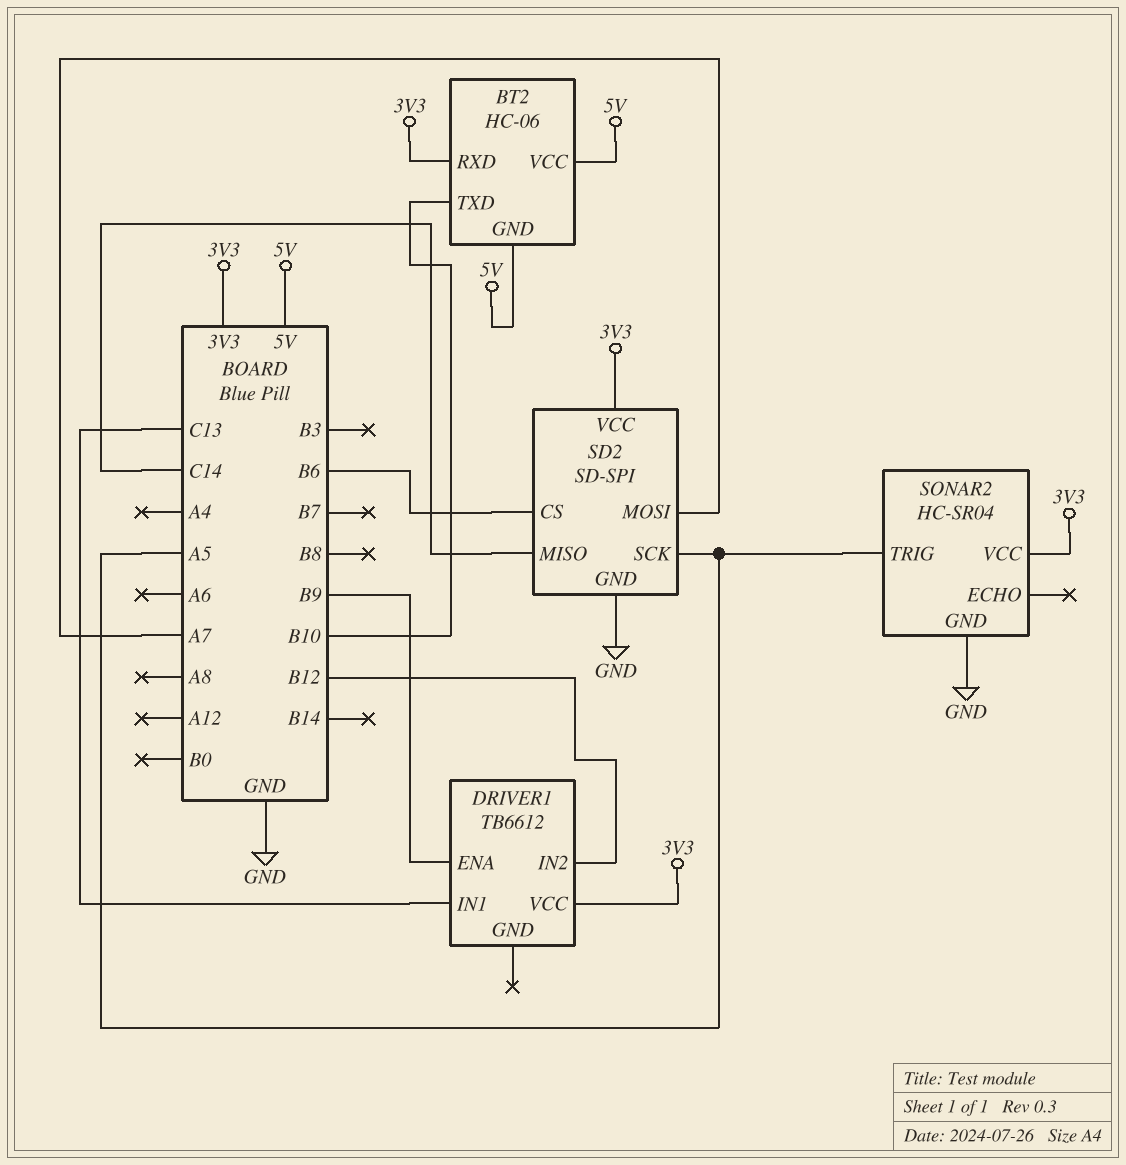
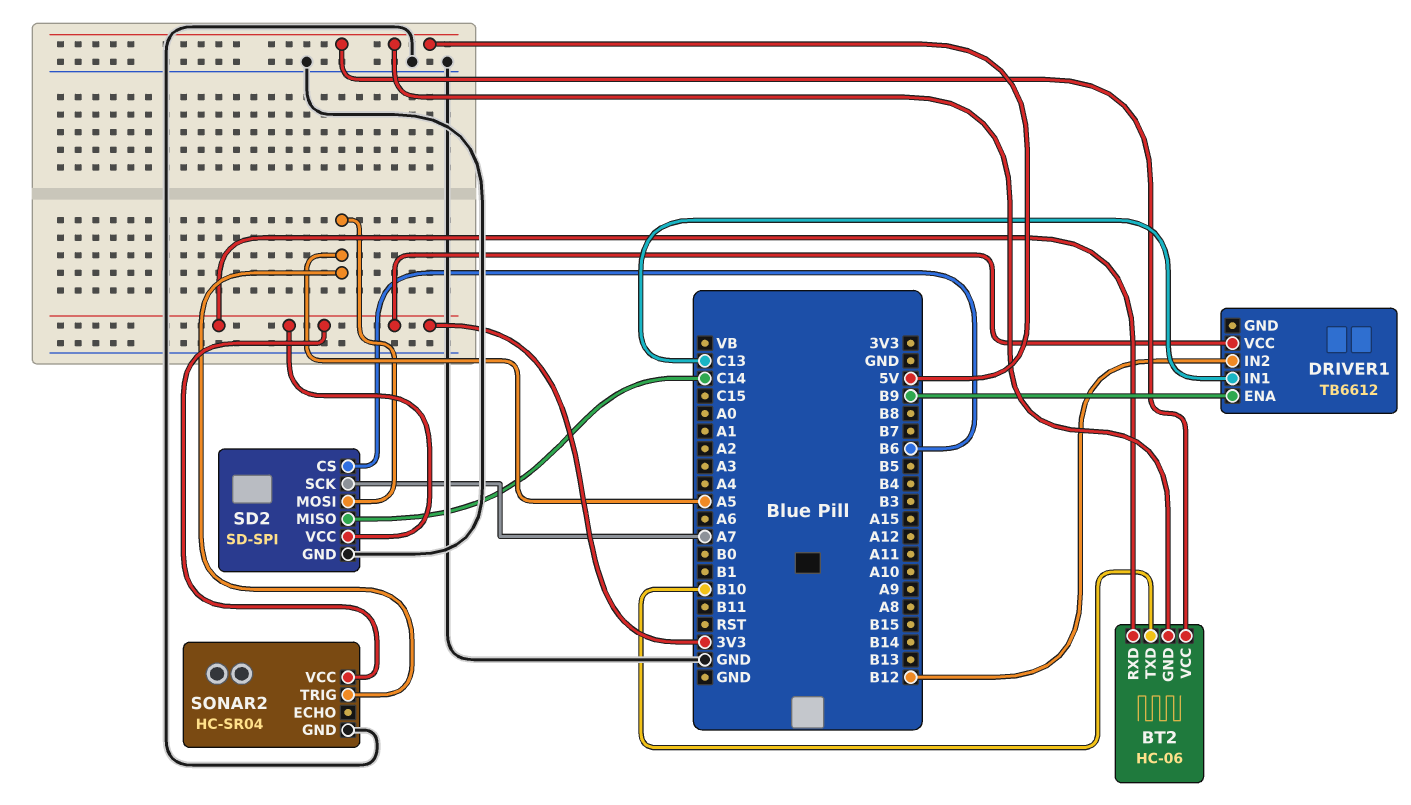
SD2 pin MOSI: A7 -> A5
SD2 pin SCK: A5 -> A7

